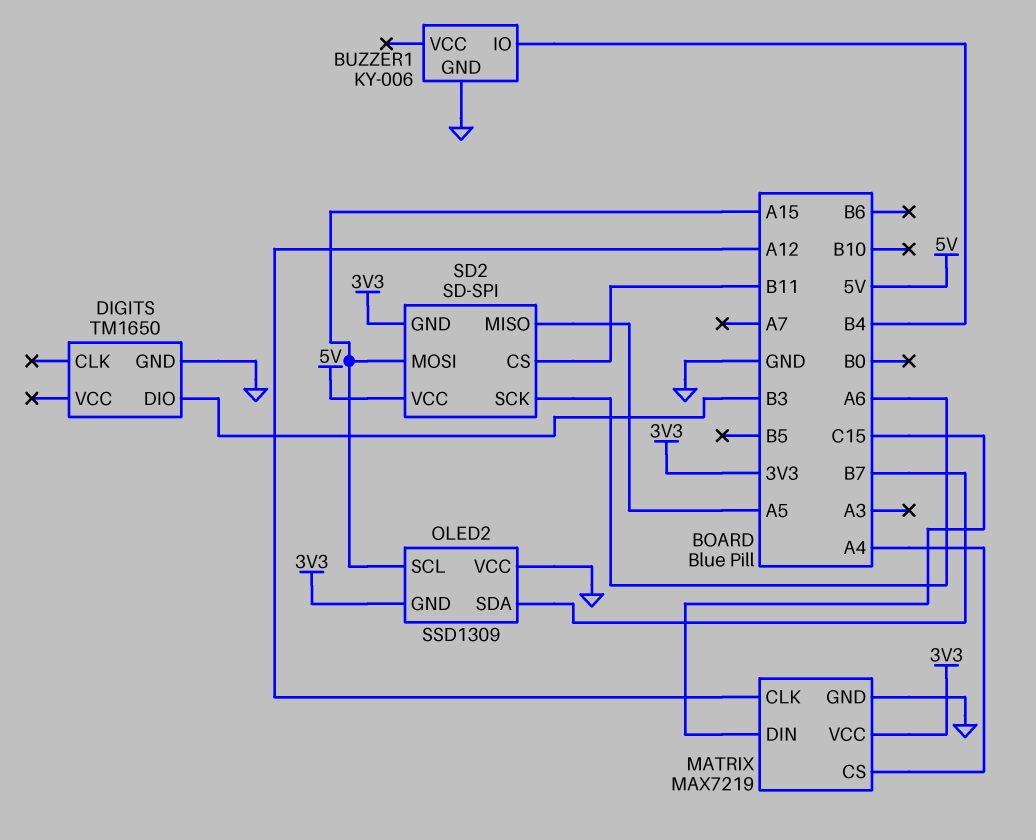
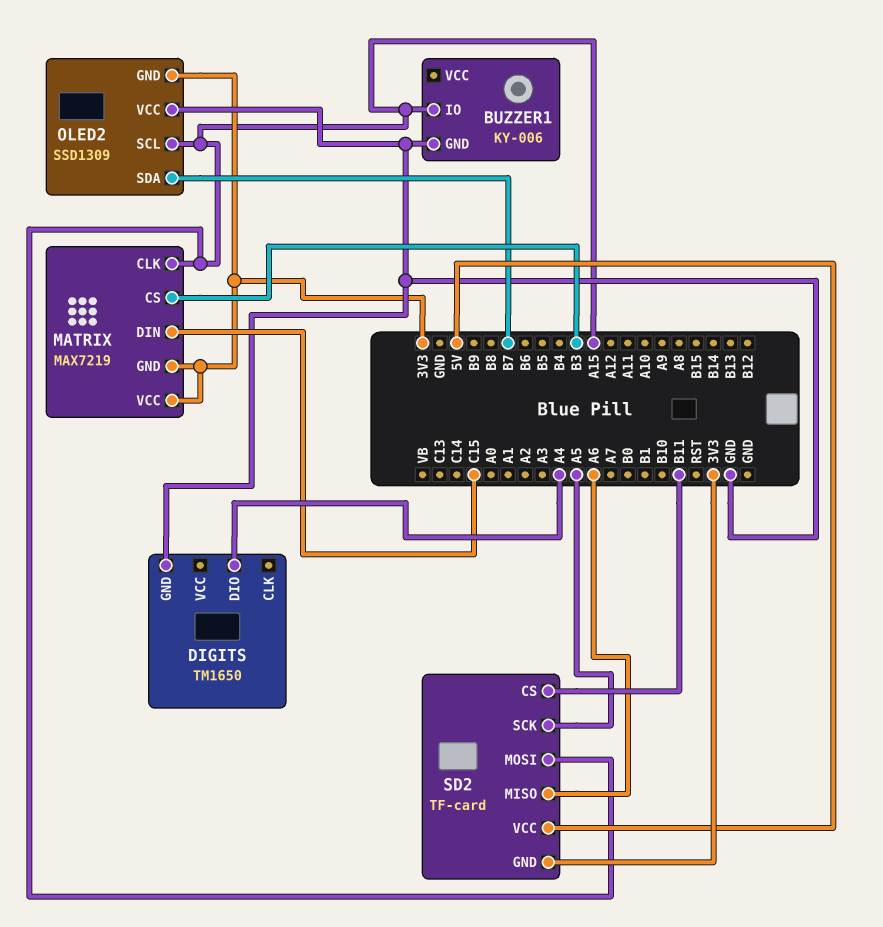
BUZZER1 pin IO: B4 -> A15
DIGITS pin DIO: B3 -> A4
MATRIX pin CLK: A12 -> A15
MATRIX pin CS: A4 -> B3
MATRIX pin GND: GND -> 3V3
SD2: SD-SPI -> TF-card
SD2 pin MISO: A5 -> A6
SD2 pin SCK: A6 -> A5

